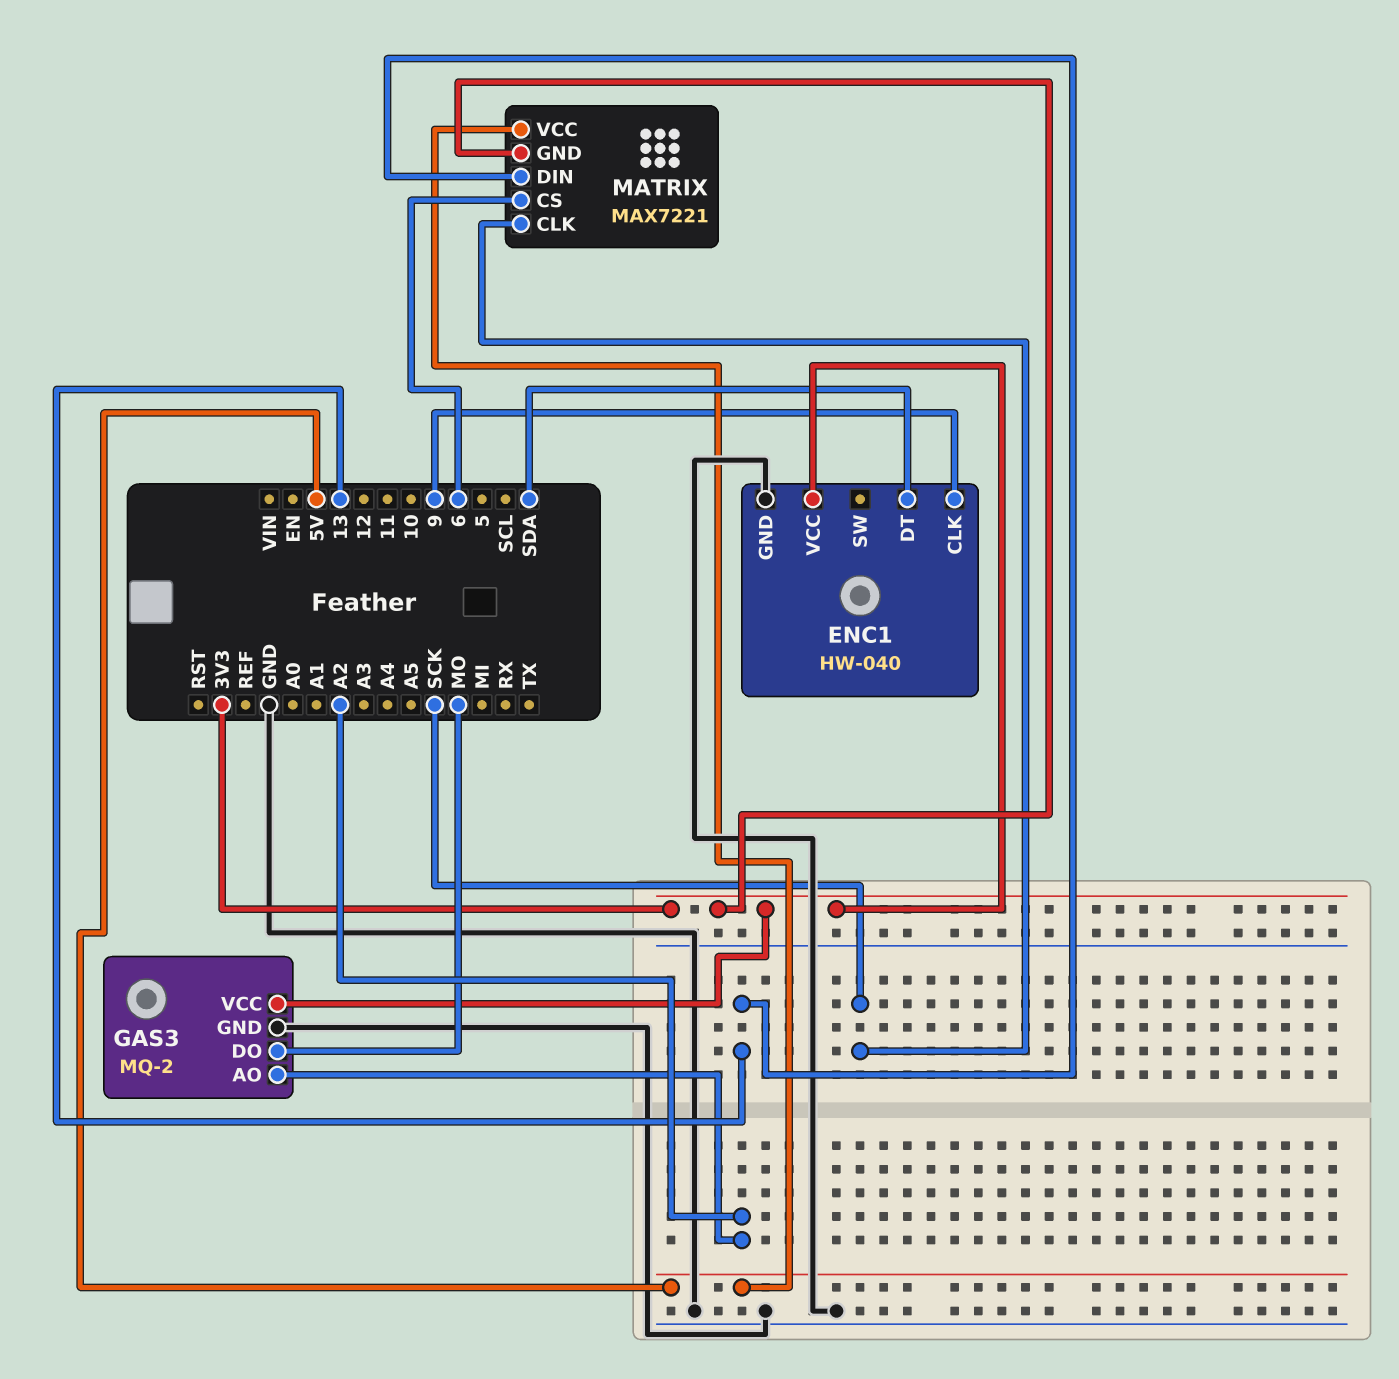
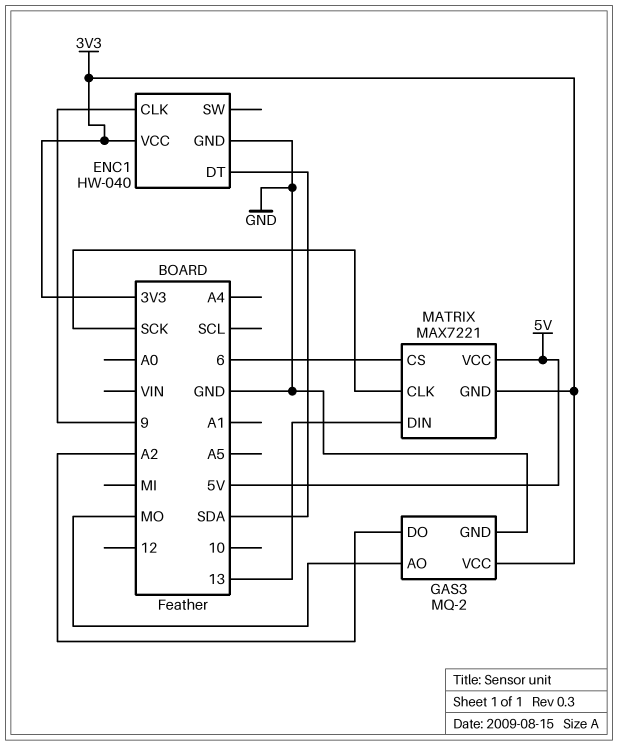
GAS3 pin AO: A2 -> MO
GAS3 pin DO: MO -> A2

